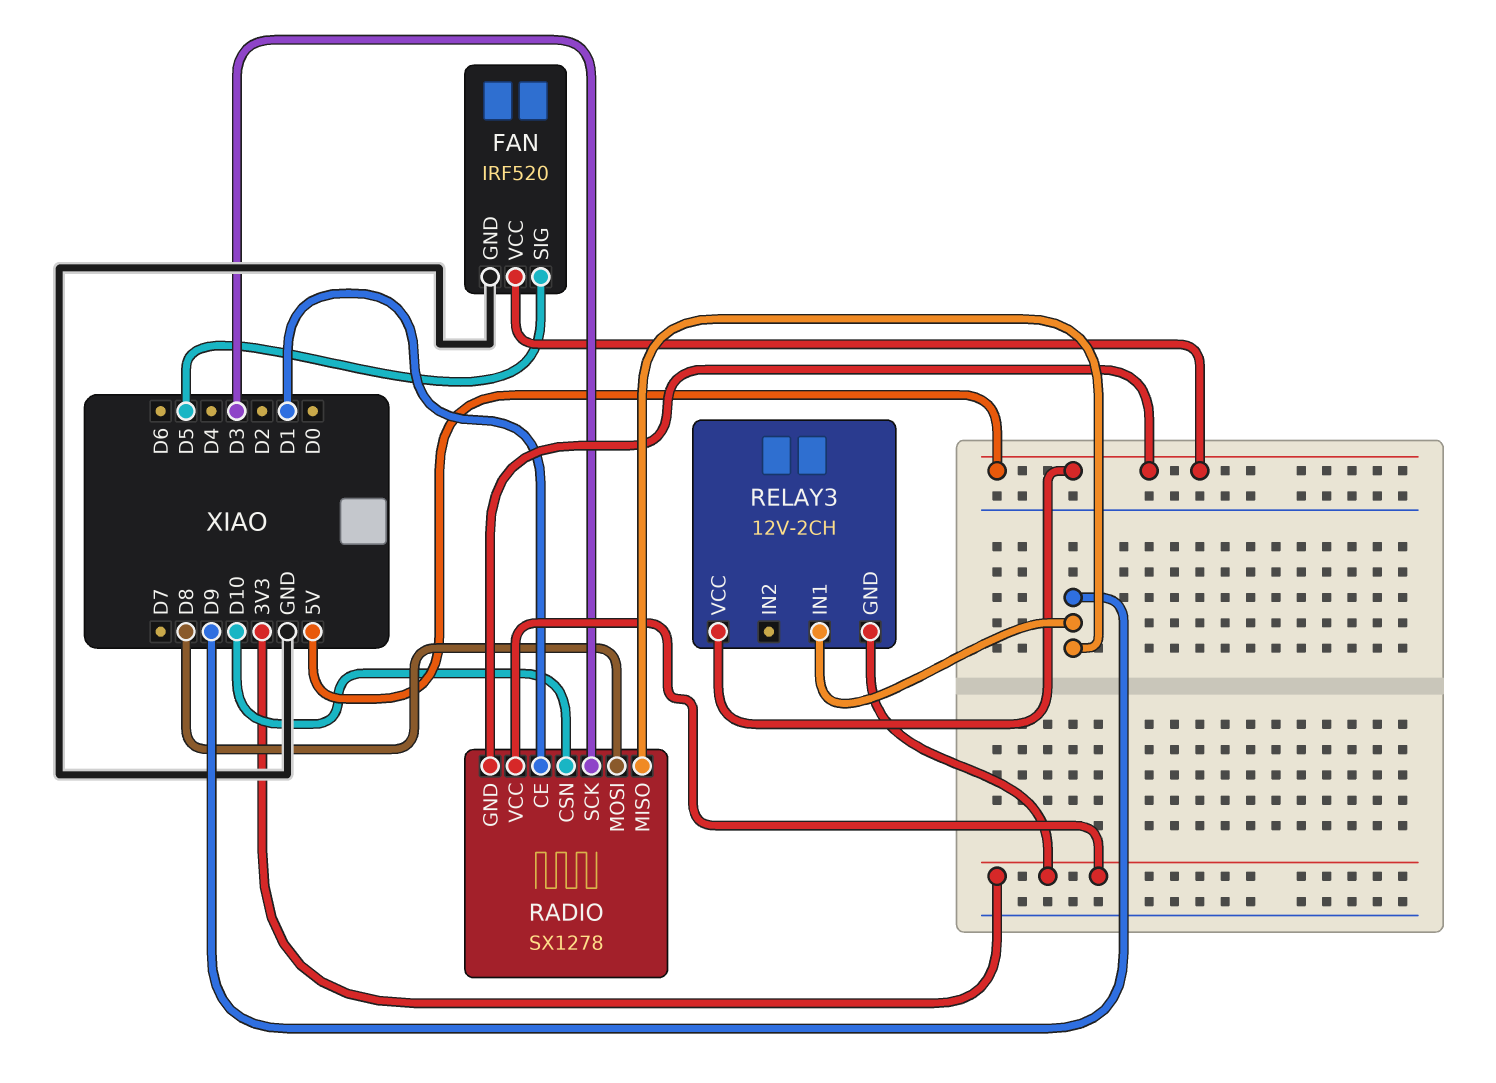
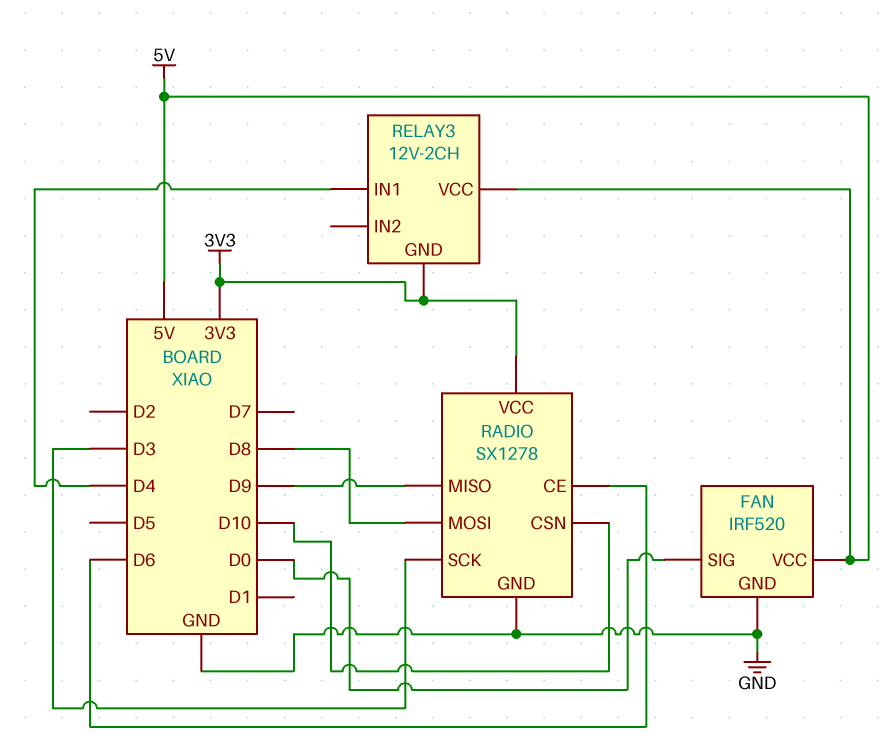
FAN pin SIG: D5 -> D0
RADIO pin CE: D1 -> D6
RADIO pin GND: 5V -> GND
RELAY3 pin IN1: D9 -> D4

